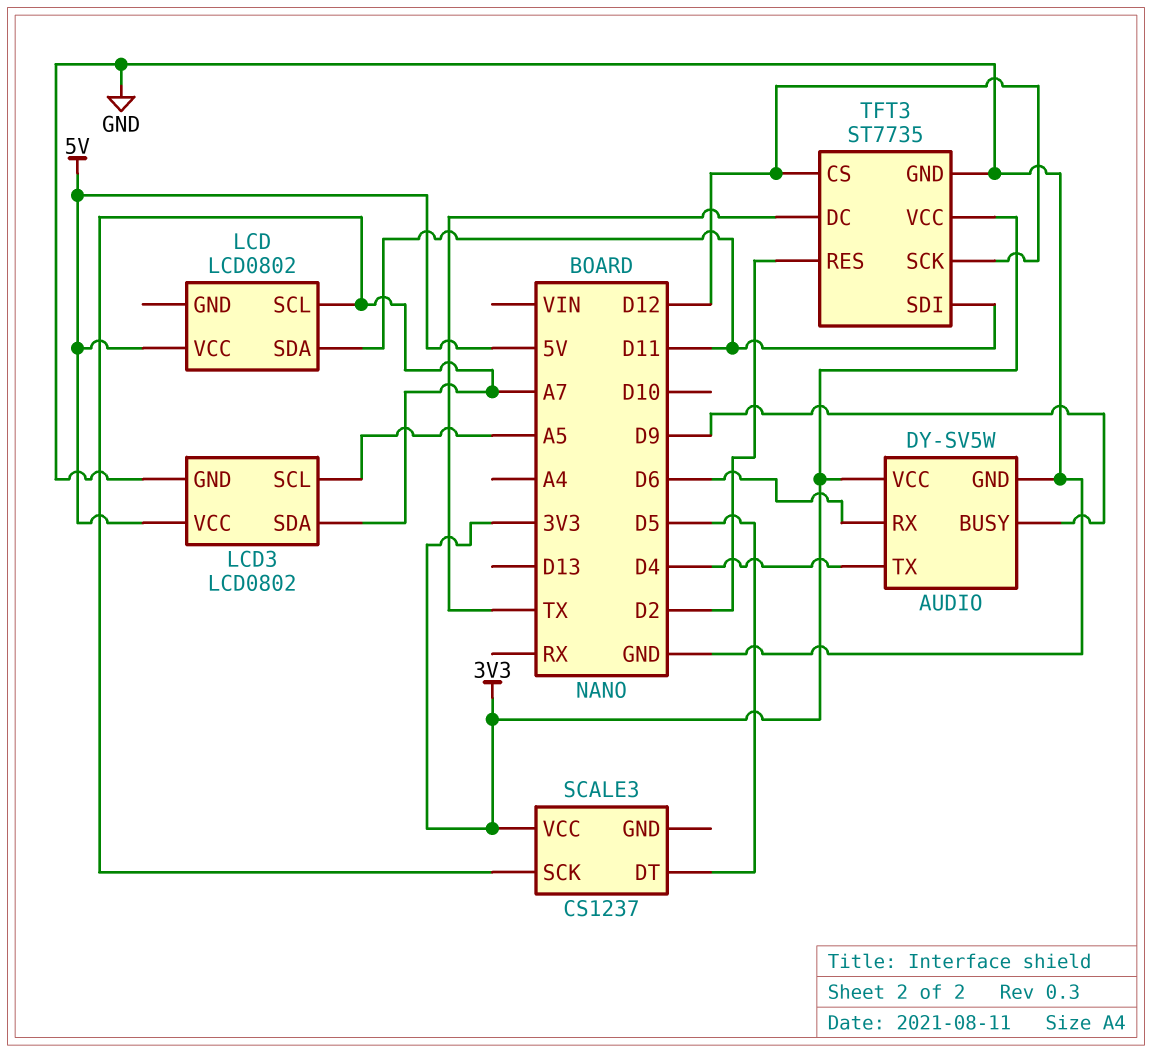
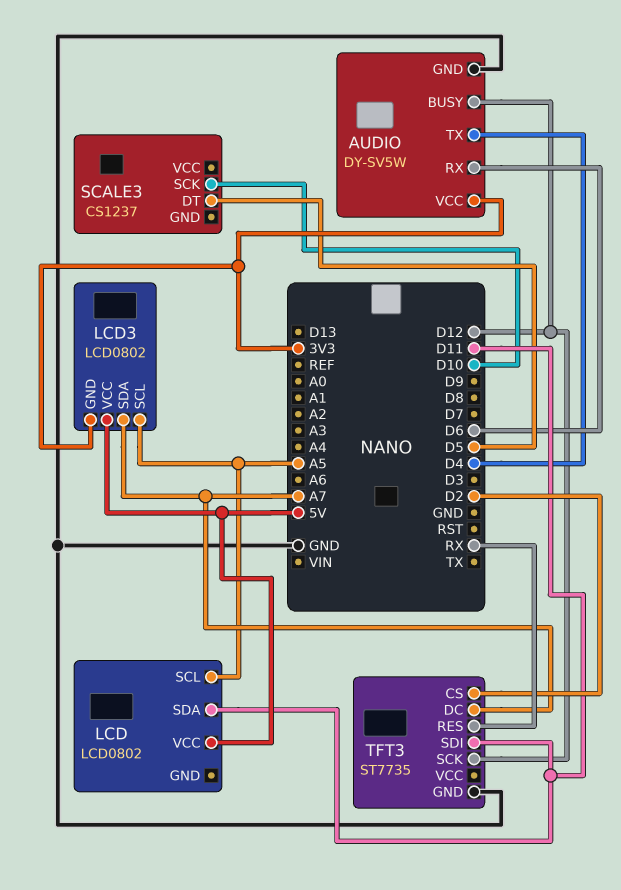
AUDIO pin BUSY: D9 -> D12
LCD pin SCL: A7 -> A5
LCD3 pin GND: GND -> 3V3
SCALE3 pin SCK: A7 -> D10
SCALE3 pin VCC: 3V3 -> none
TFT3 pin CS: D12 -> D2
TFT3 pin DC: TX -> A7
TFT3 pin RES: D2 -> RX
TFT3 pin VCC: 3V3 -> none

